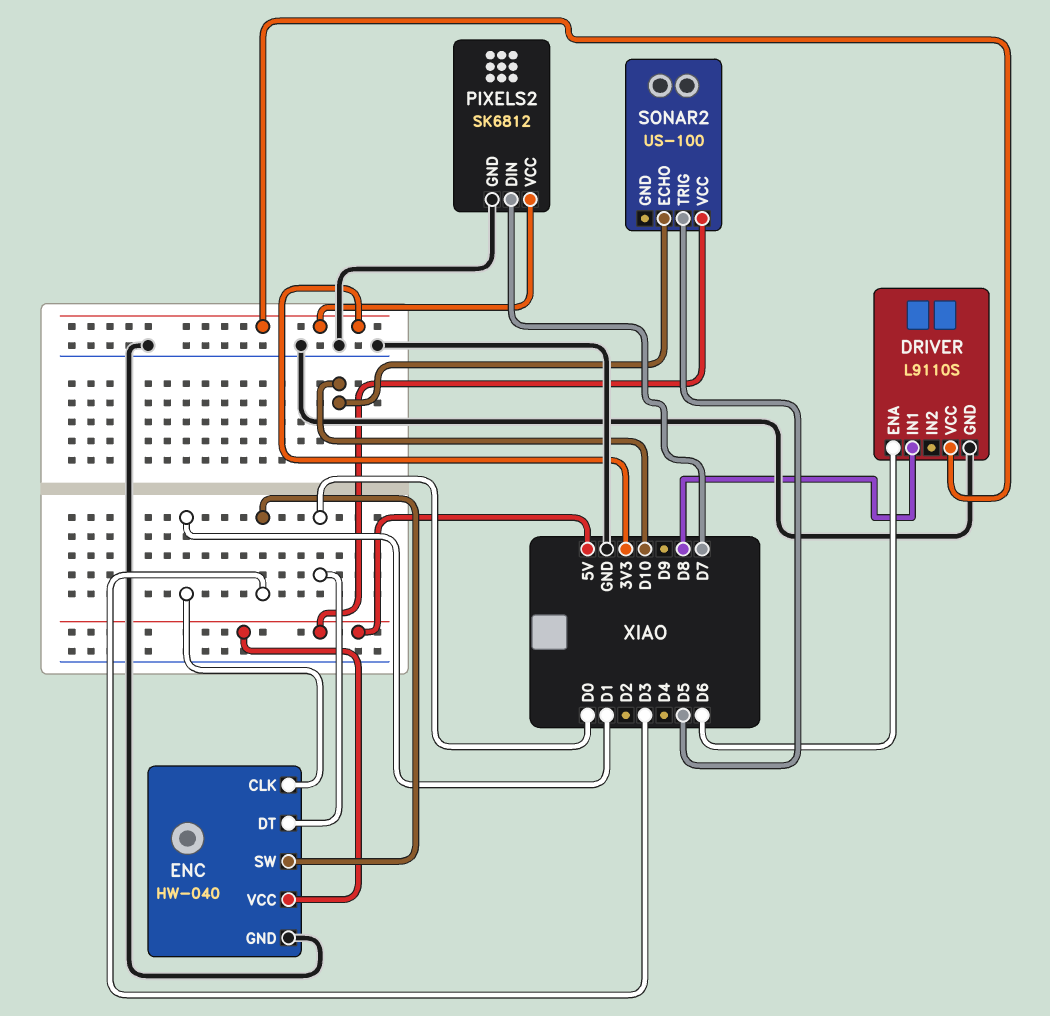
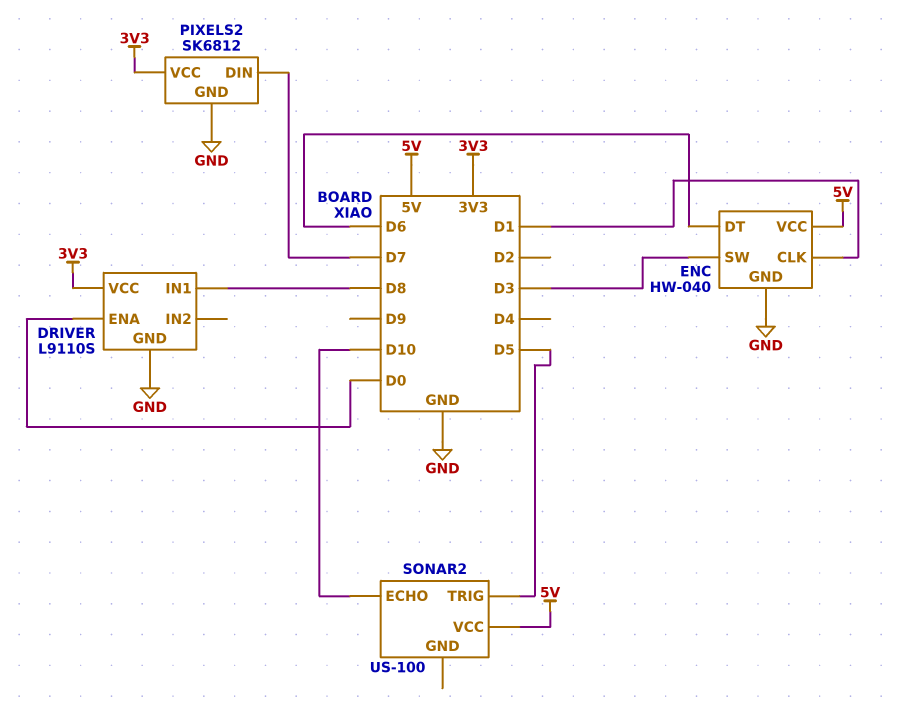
DRIVER pin ENA: D6 -> D0
ENC pin DT: D0 -> D6

